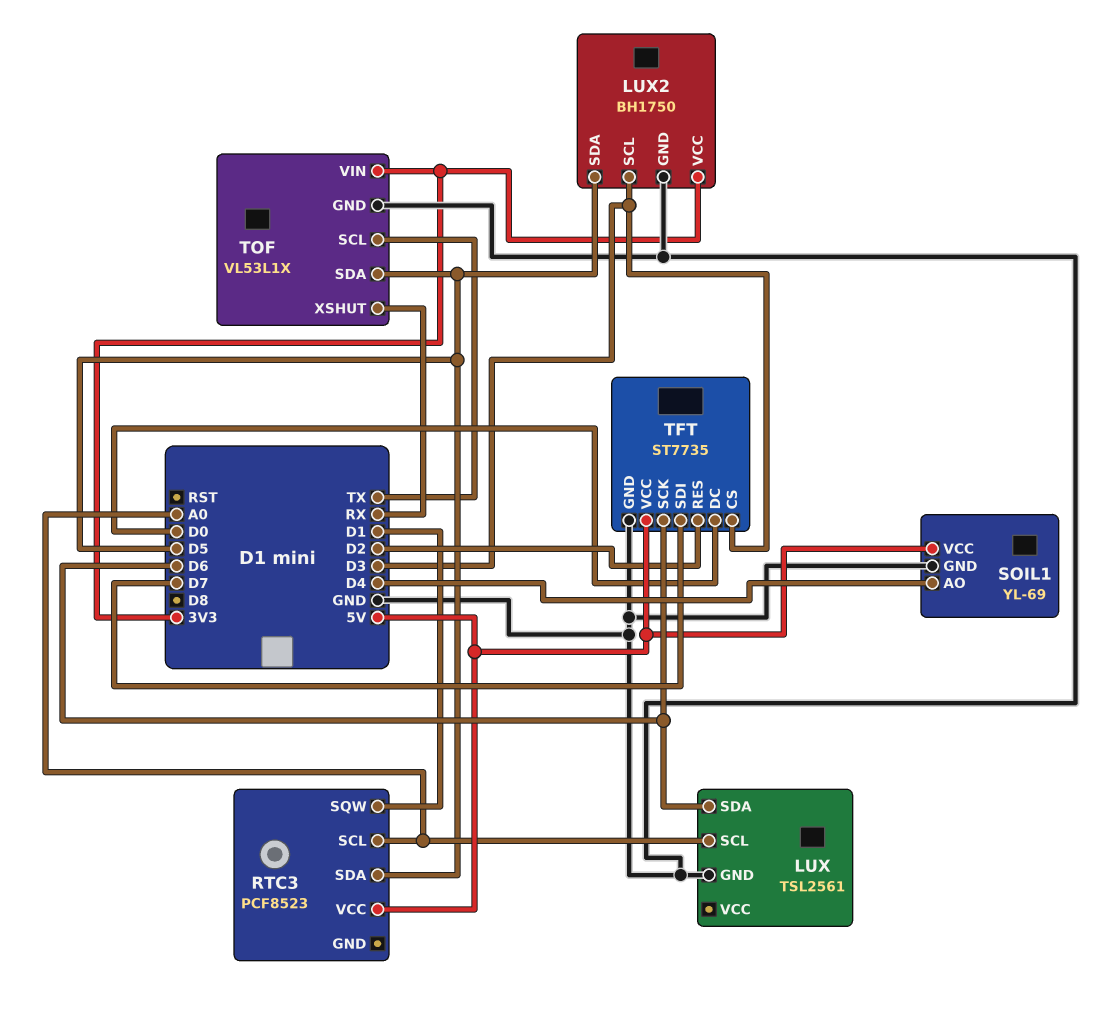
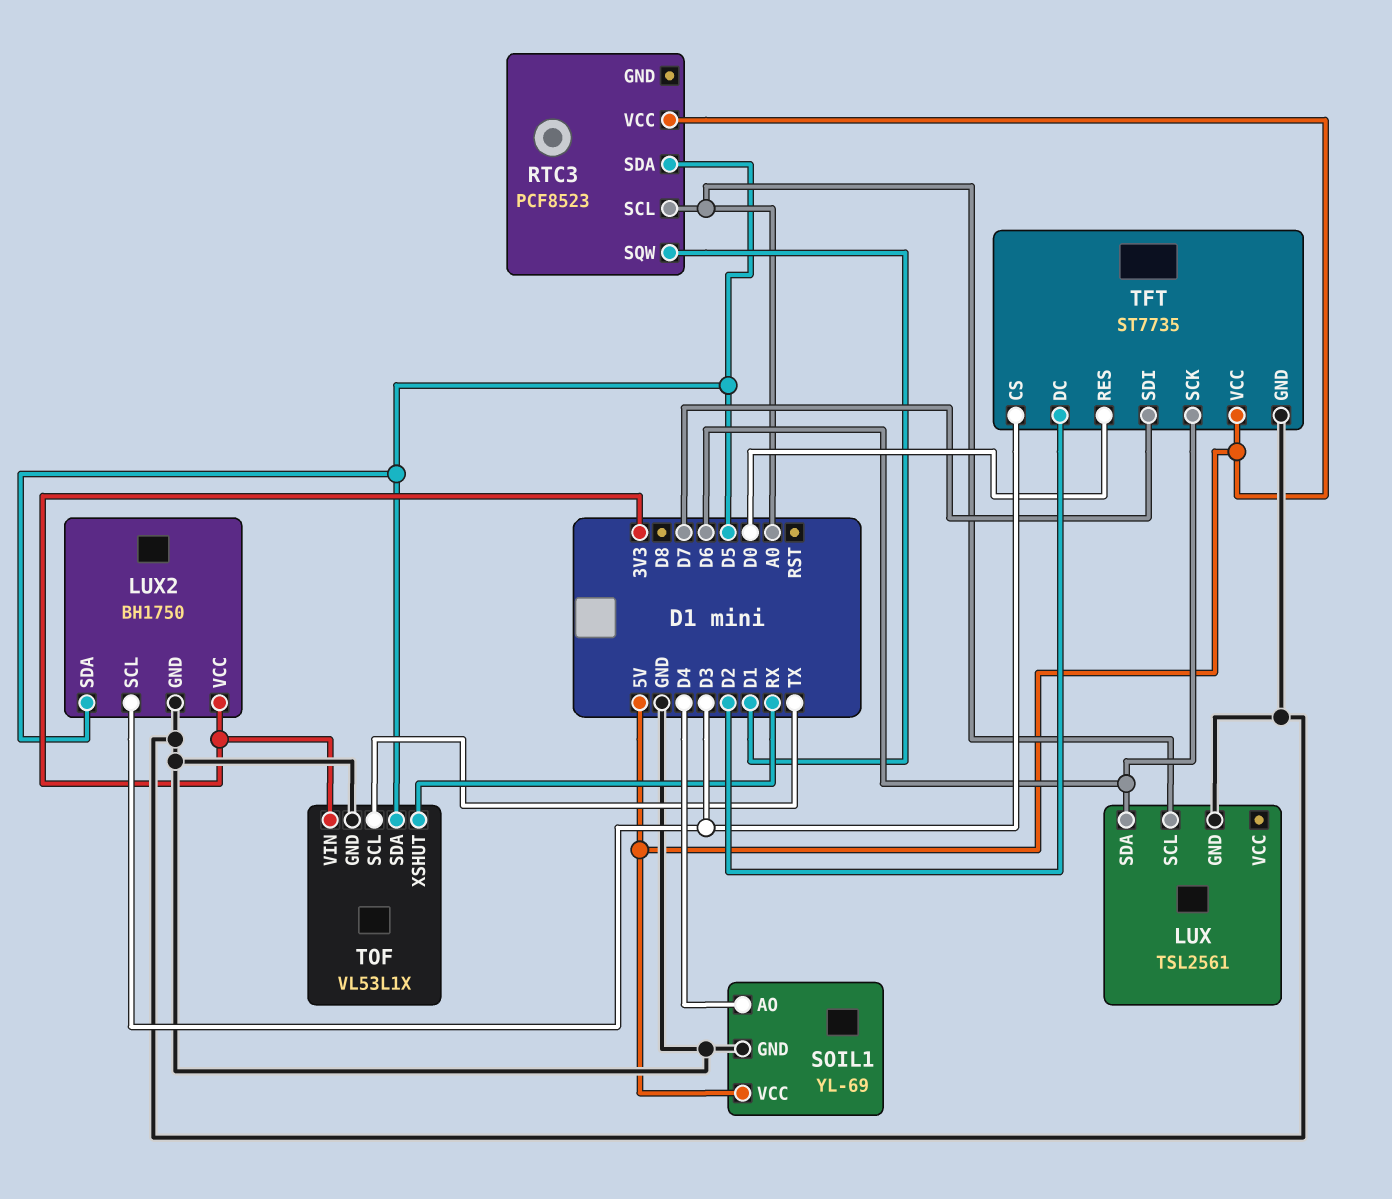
TFT pin DC: D0 -> D2
TFT pin RES: D2 -> D0

